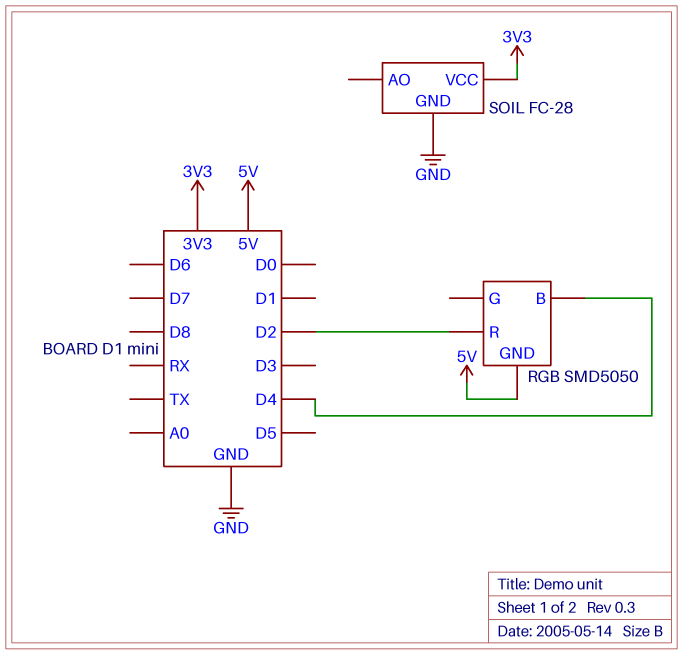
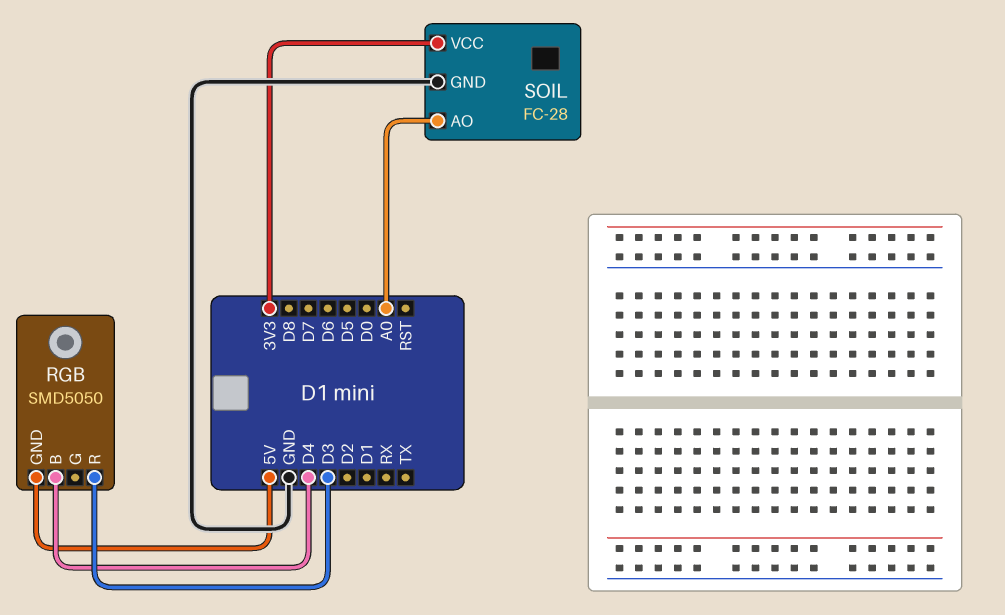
RGB pin R: D2 -> D3
SOIL pin AO: none -> A0

